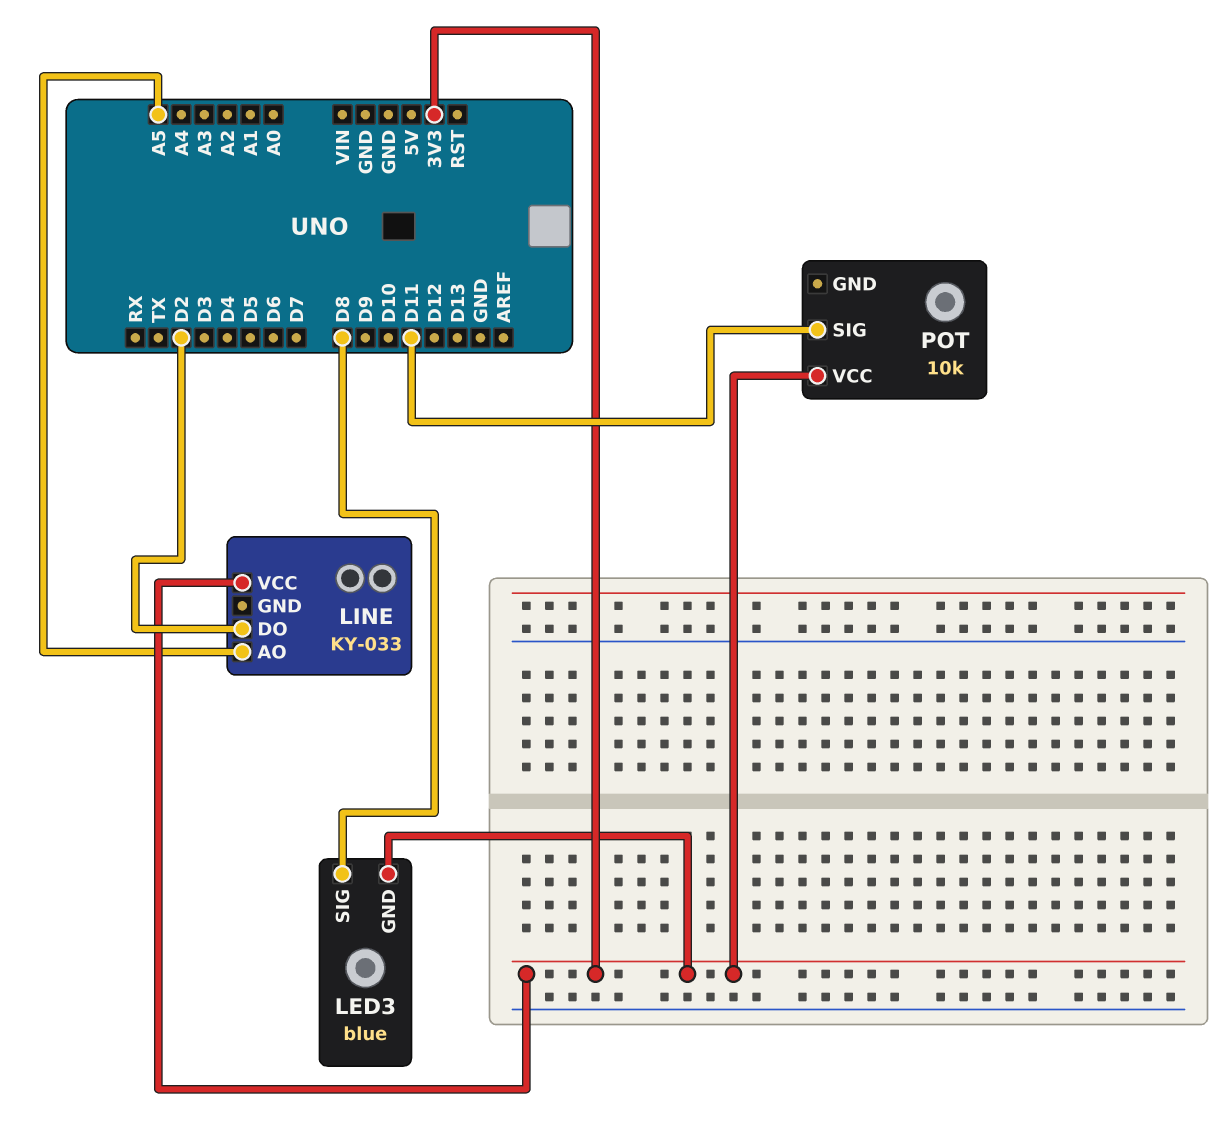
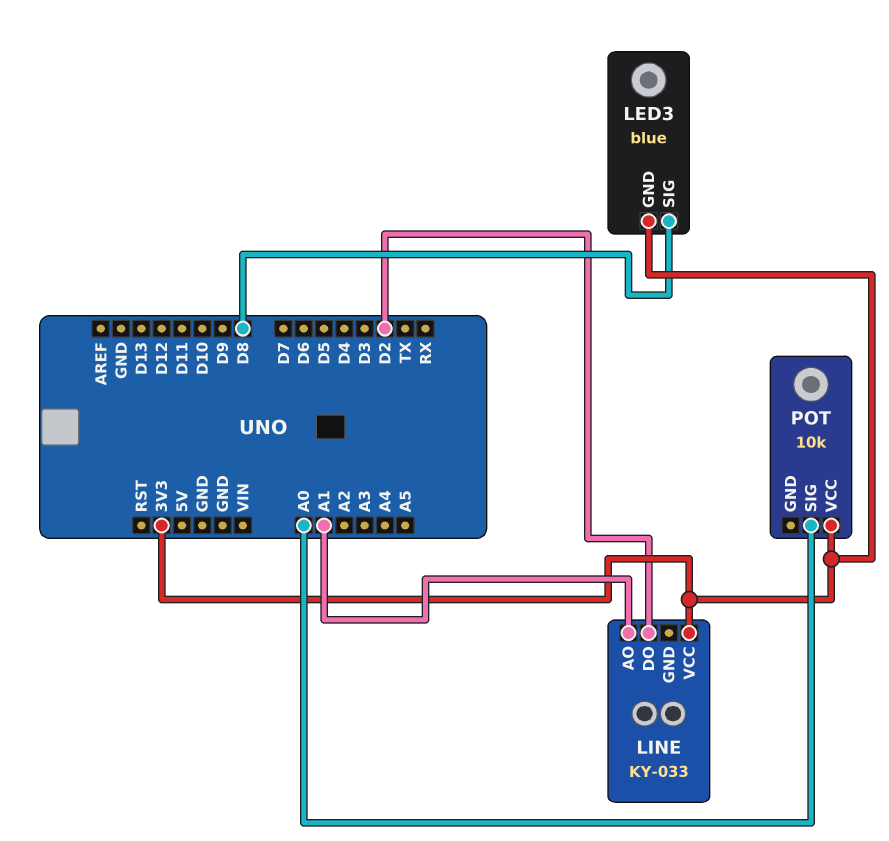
LINE pin AO: A5 -> A1
POT pin SIG: D11 -> A0

